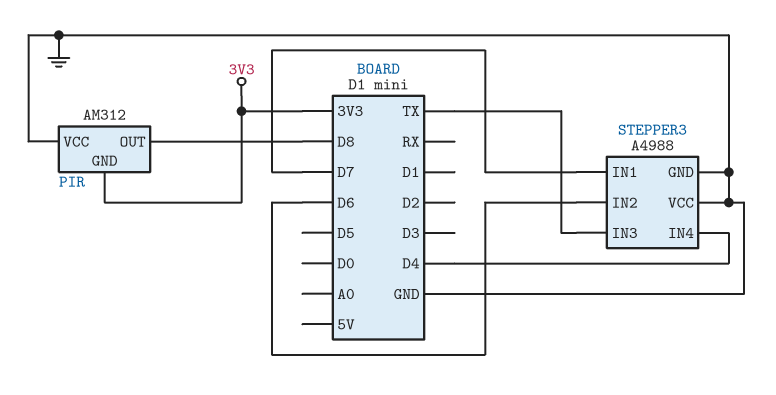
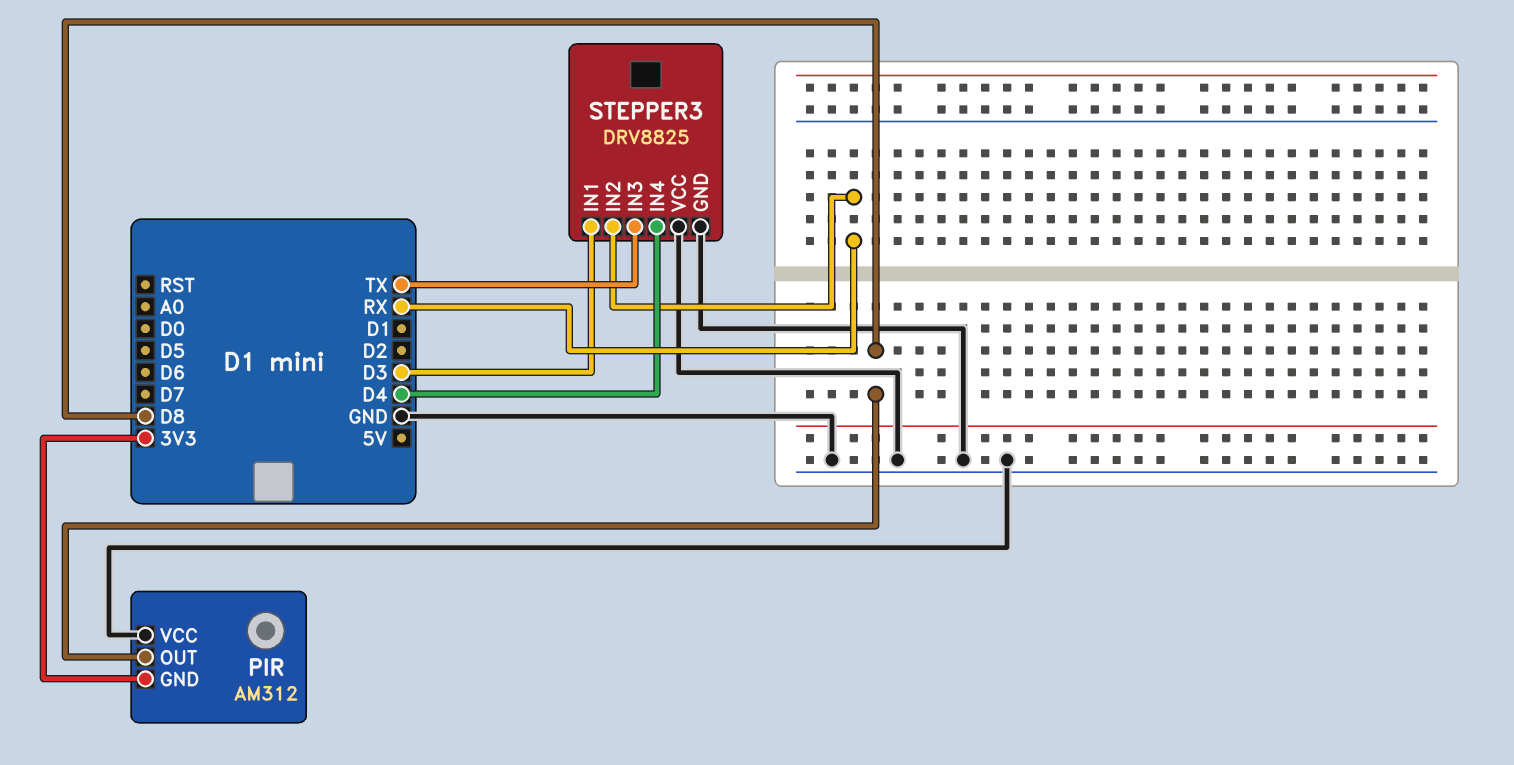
STEPPER3: A4988 -> DRV8825
STEPPER3 pin IN1: D7 -> D3
STEPPER3 pin IN2: D6 -> RX

